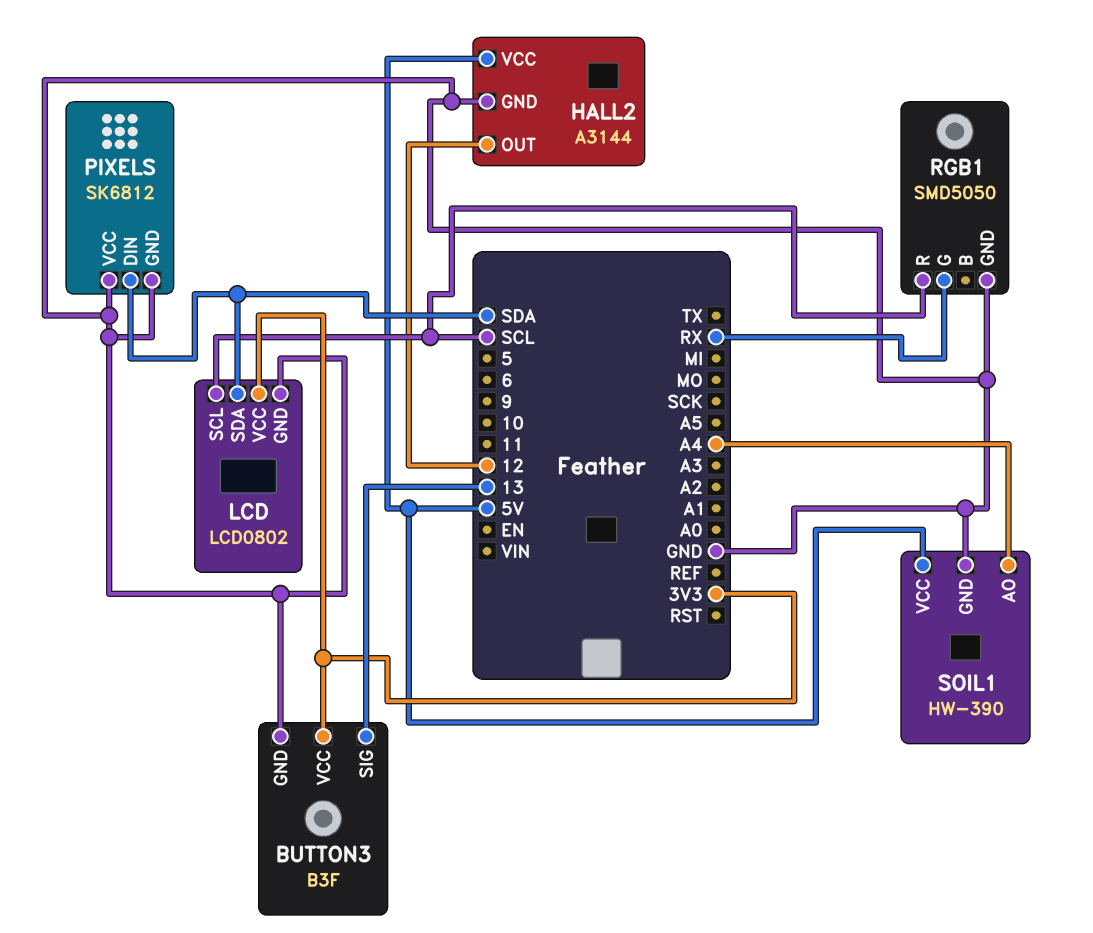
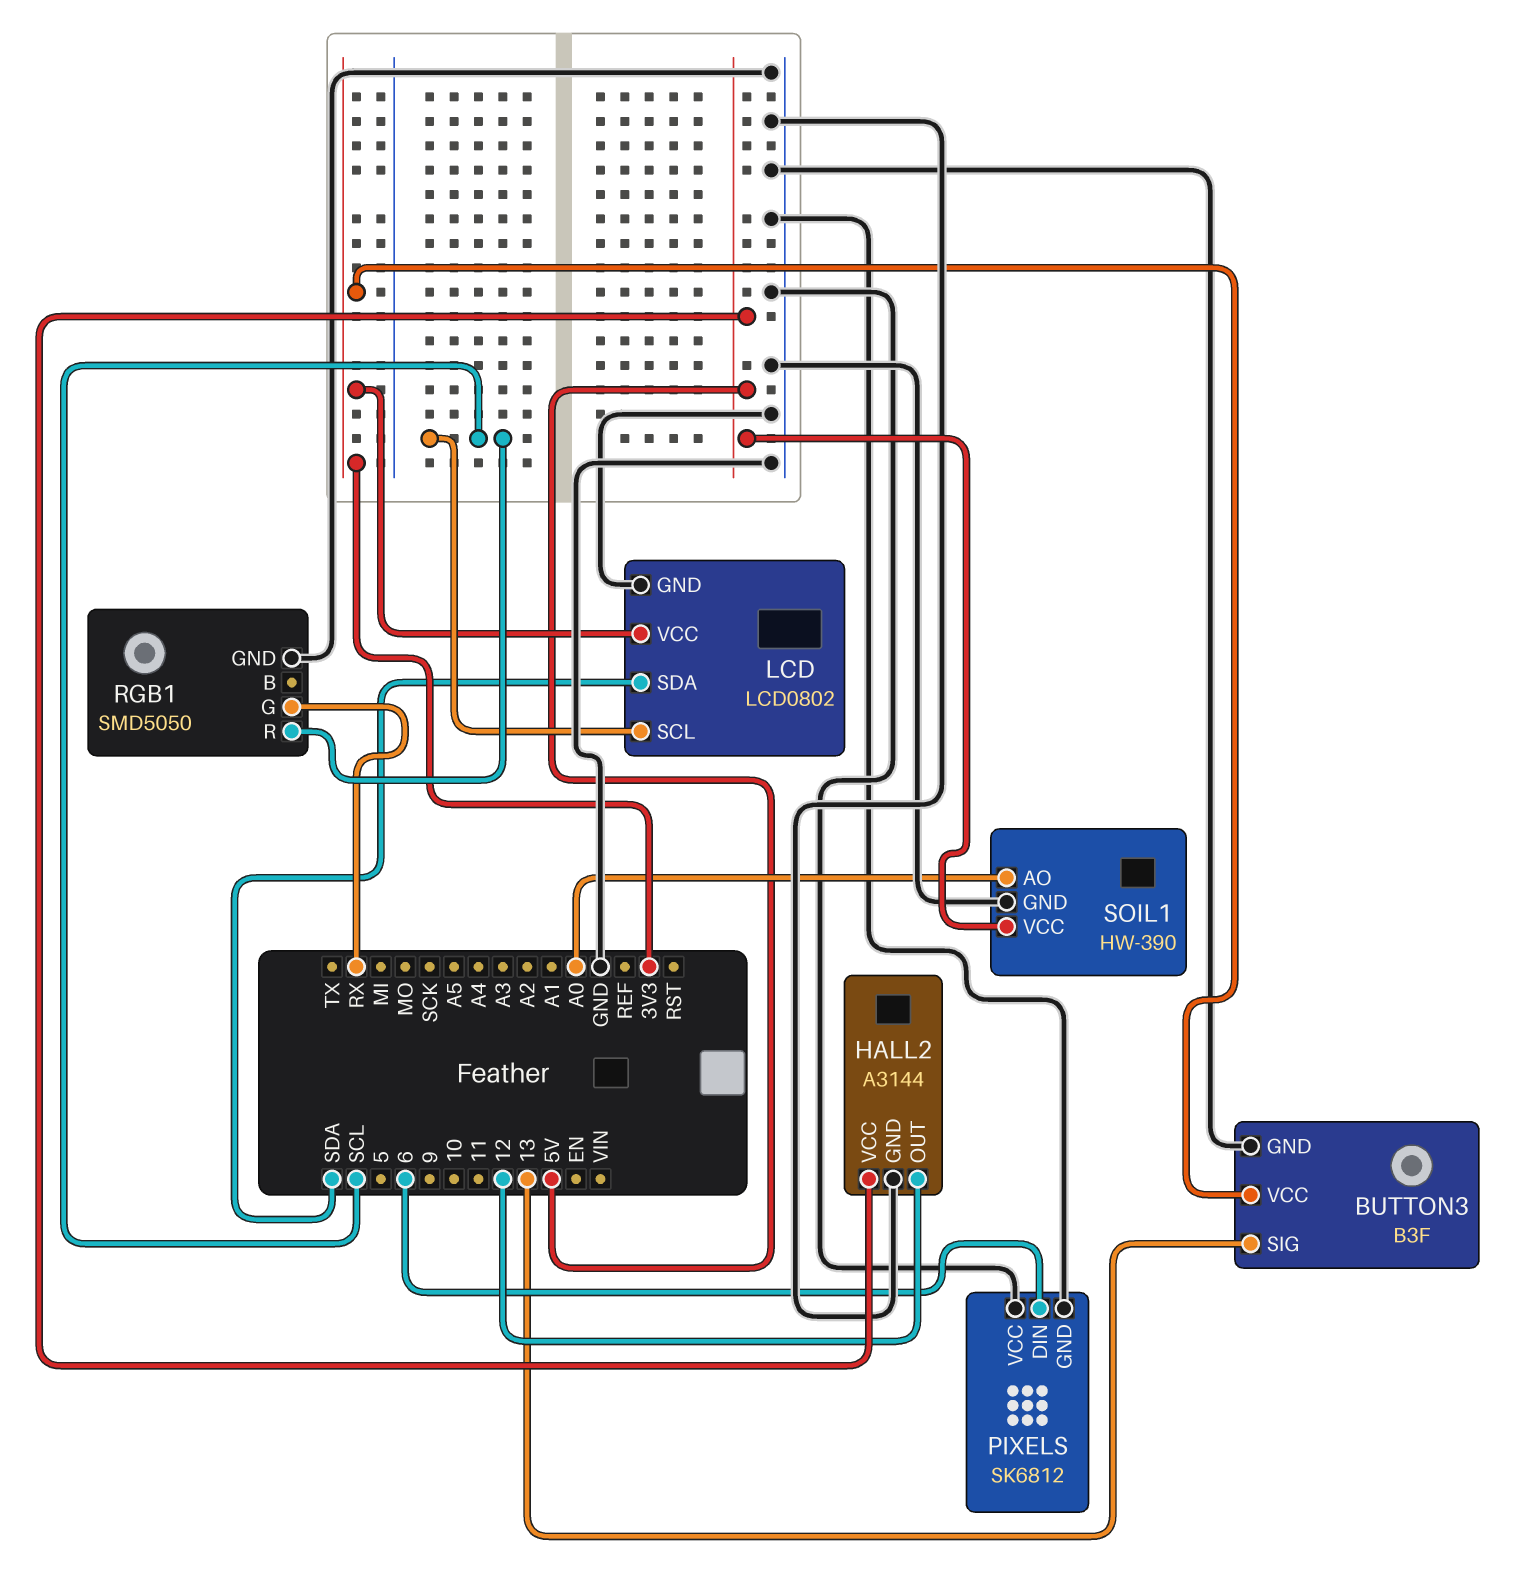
PIXELS pin DIN: SDA -> 6
SOIL1 pin AO: A4 -> A0

